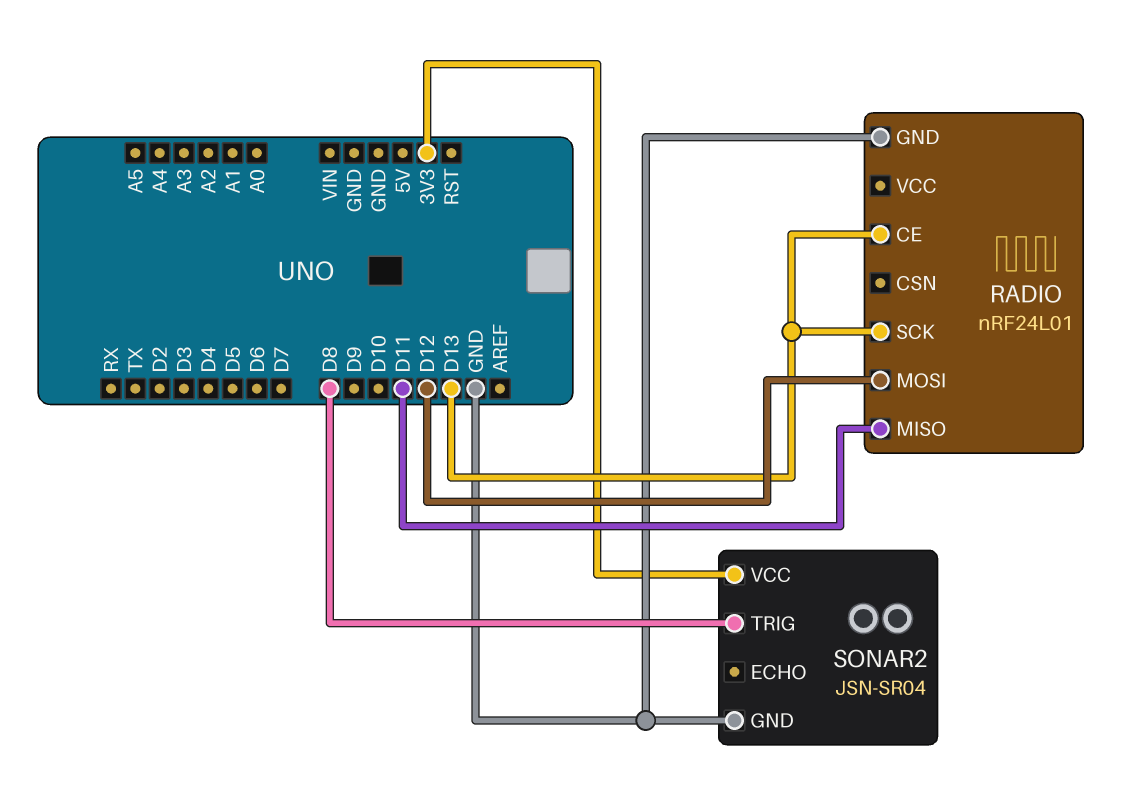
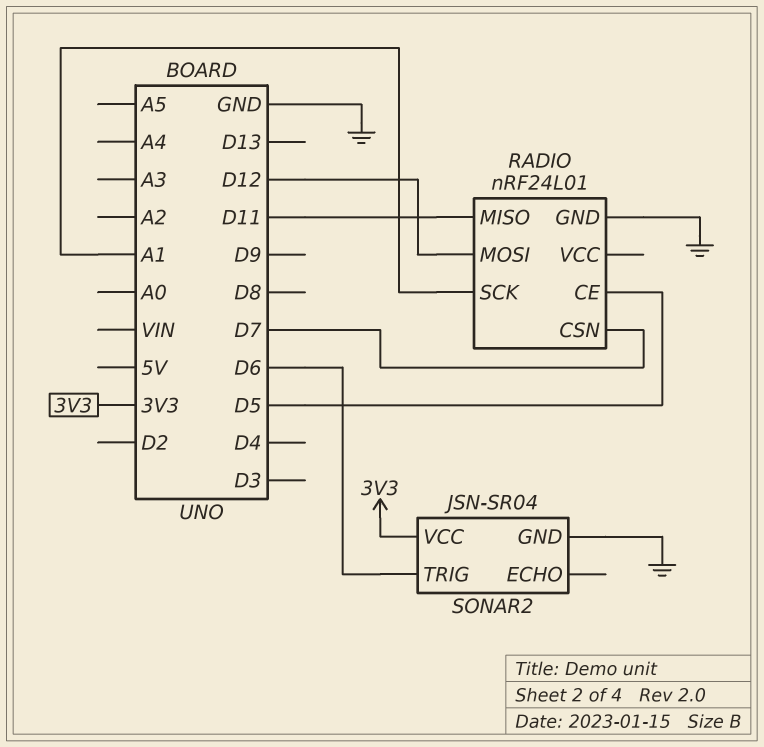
RADIO pin CE: D13 -> D5
RADIO pin CSN: none -> D7
RADIO pin SCK: D13 -> A1
SONAR2 pin TRIG: D8 -> D6

